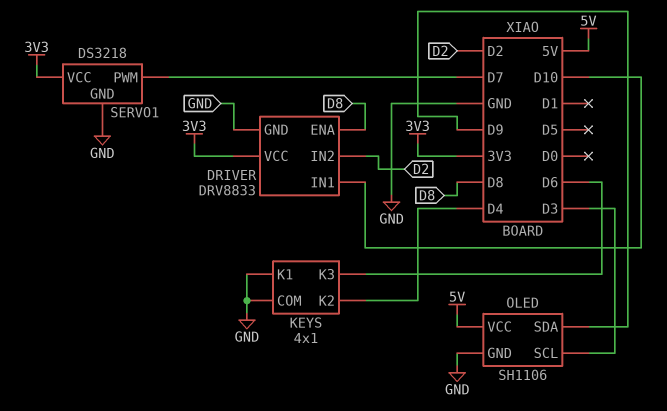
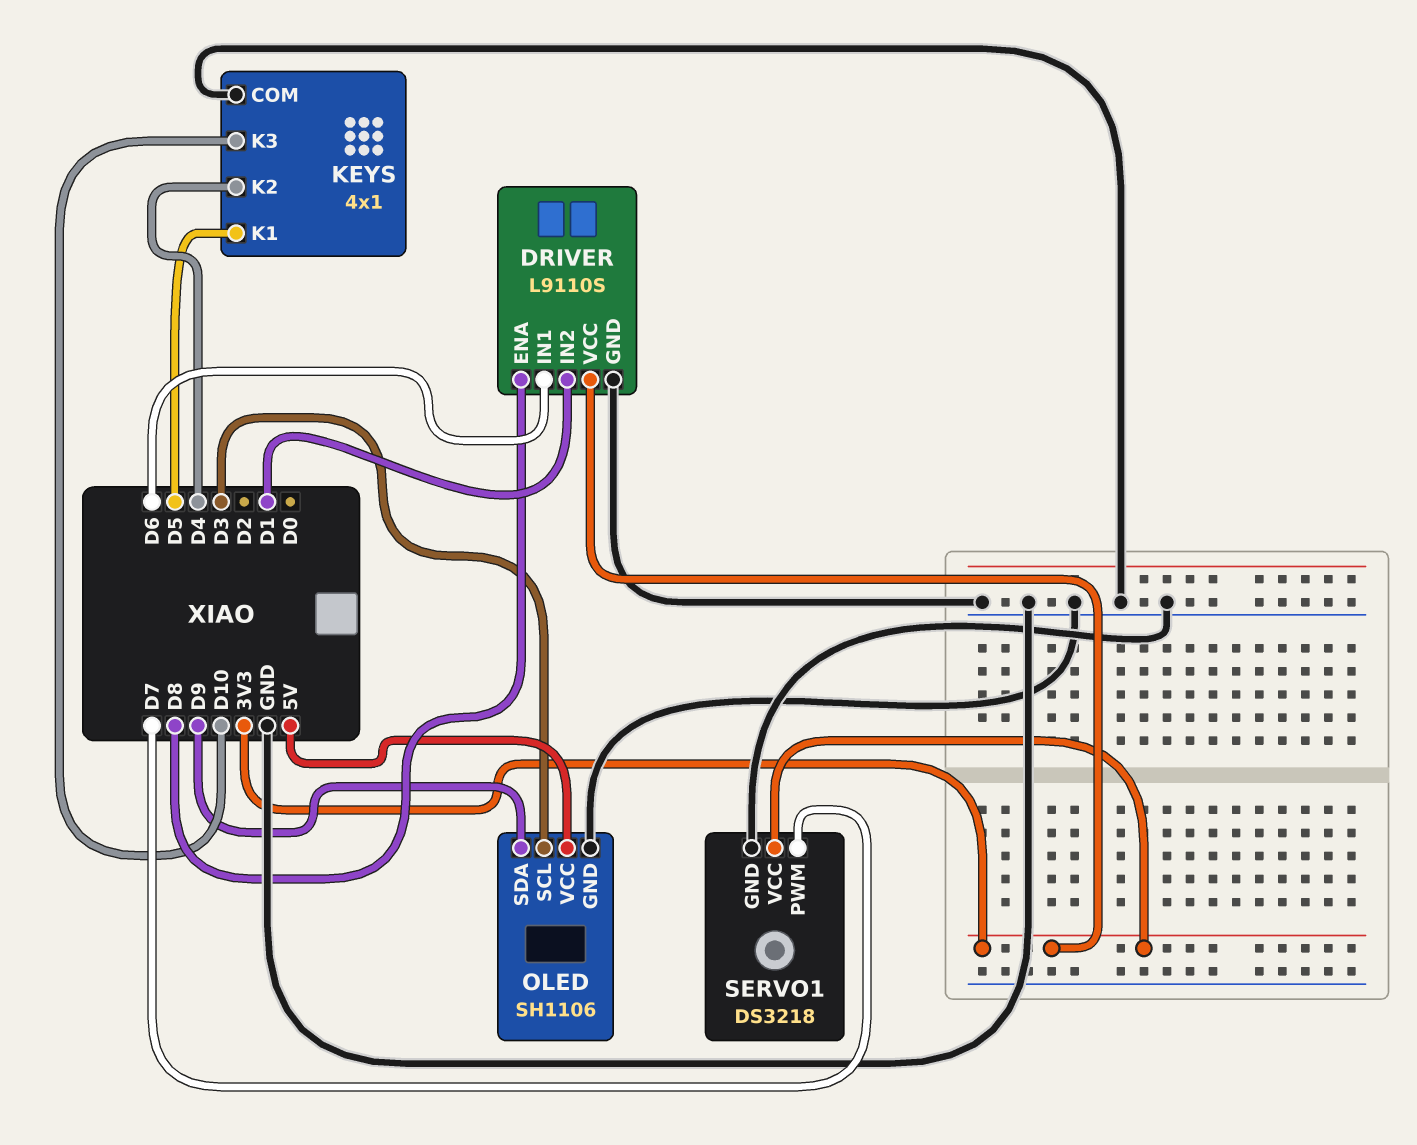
DRIVER: DRV8833 -> L9110S
DRIVER pin IN1: D10 -> D6
DRIVER pin IN2: D2 -> D1
KEYS pin K1: GND -> D5
KEYS pin K3: D6 -> D10

